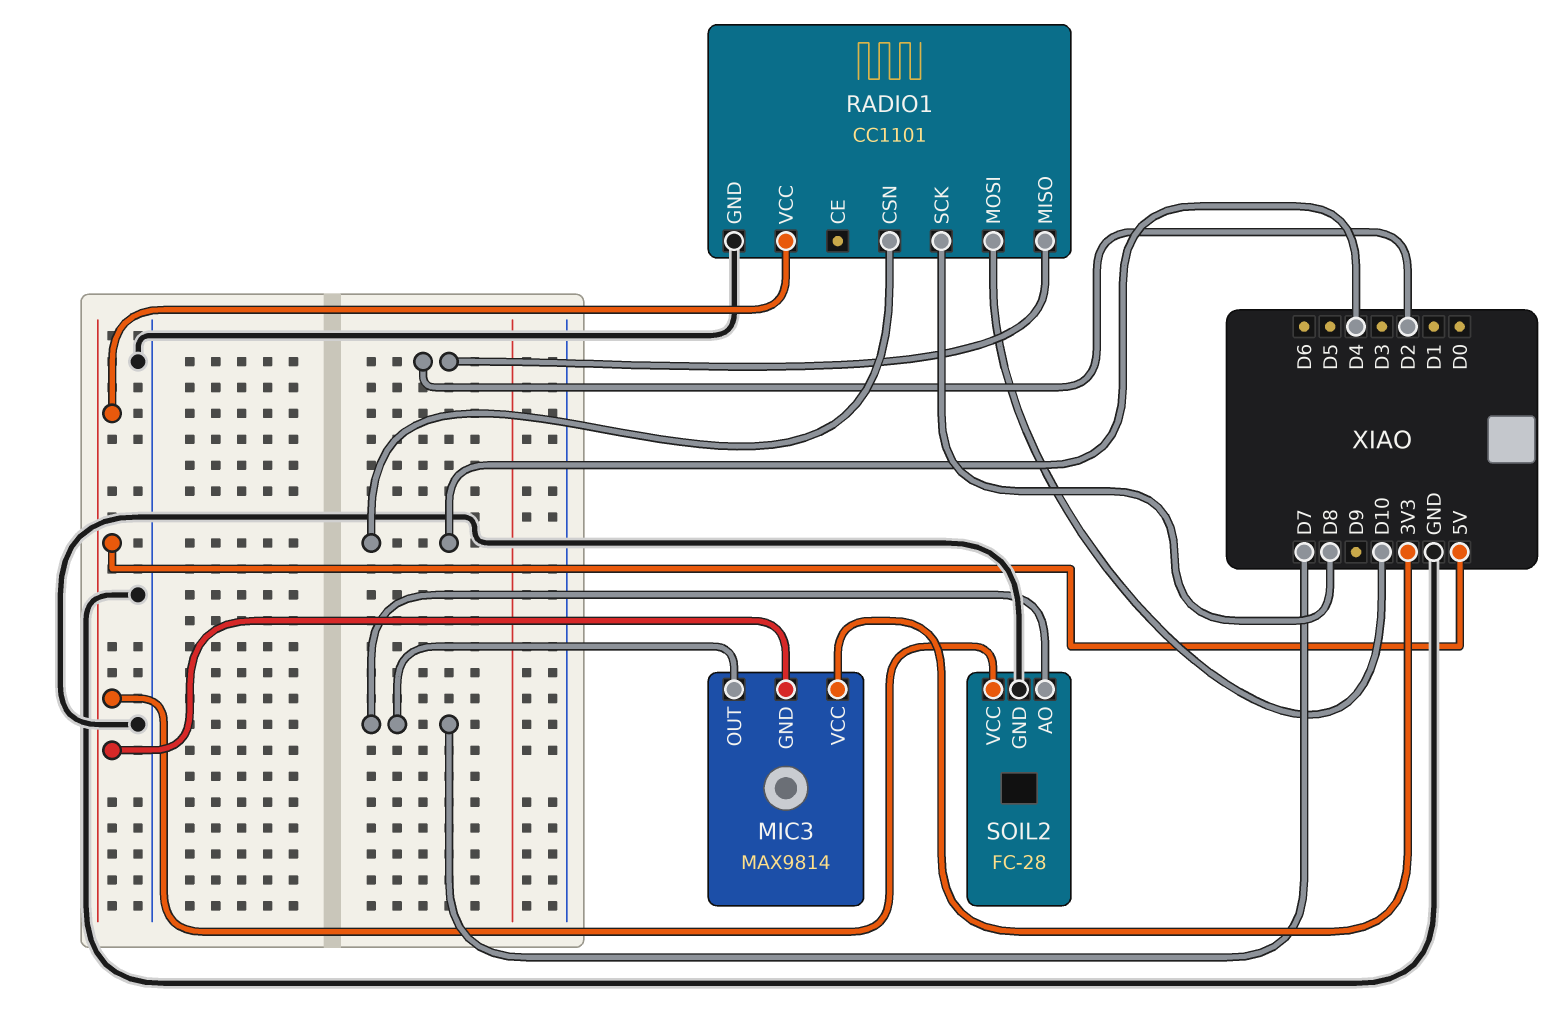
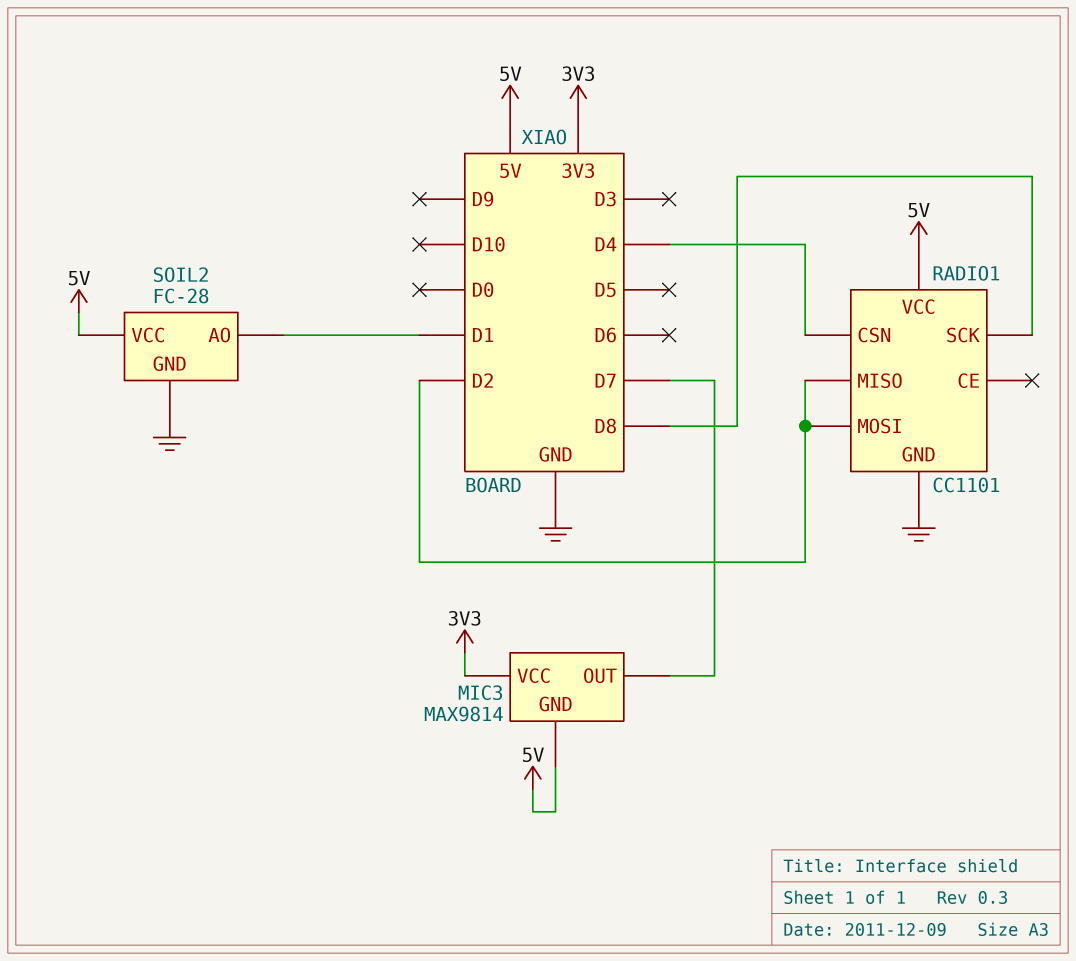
RADIO1 pin MOSI: D10 -> D2
SOIL2 pin AO: D7 -> D1

